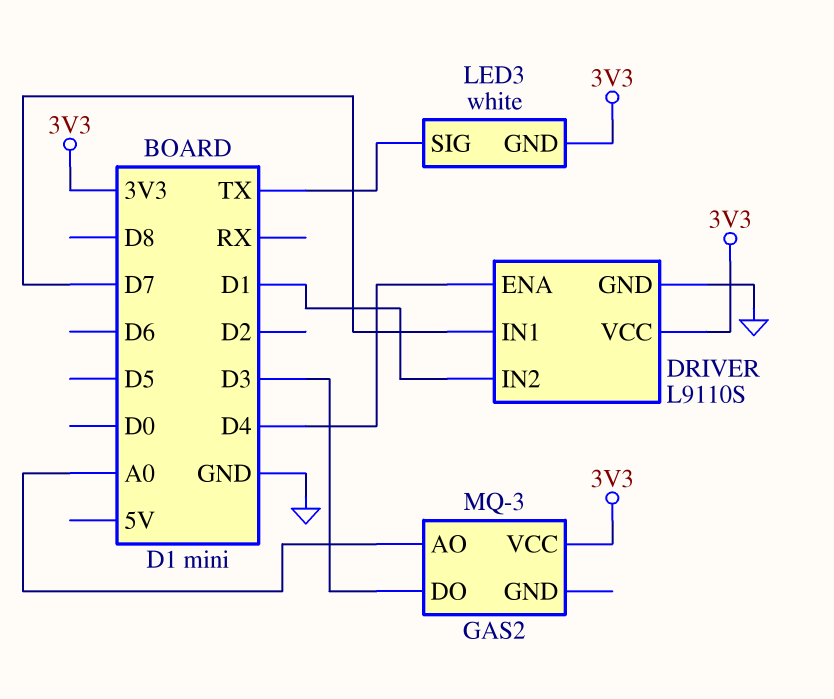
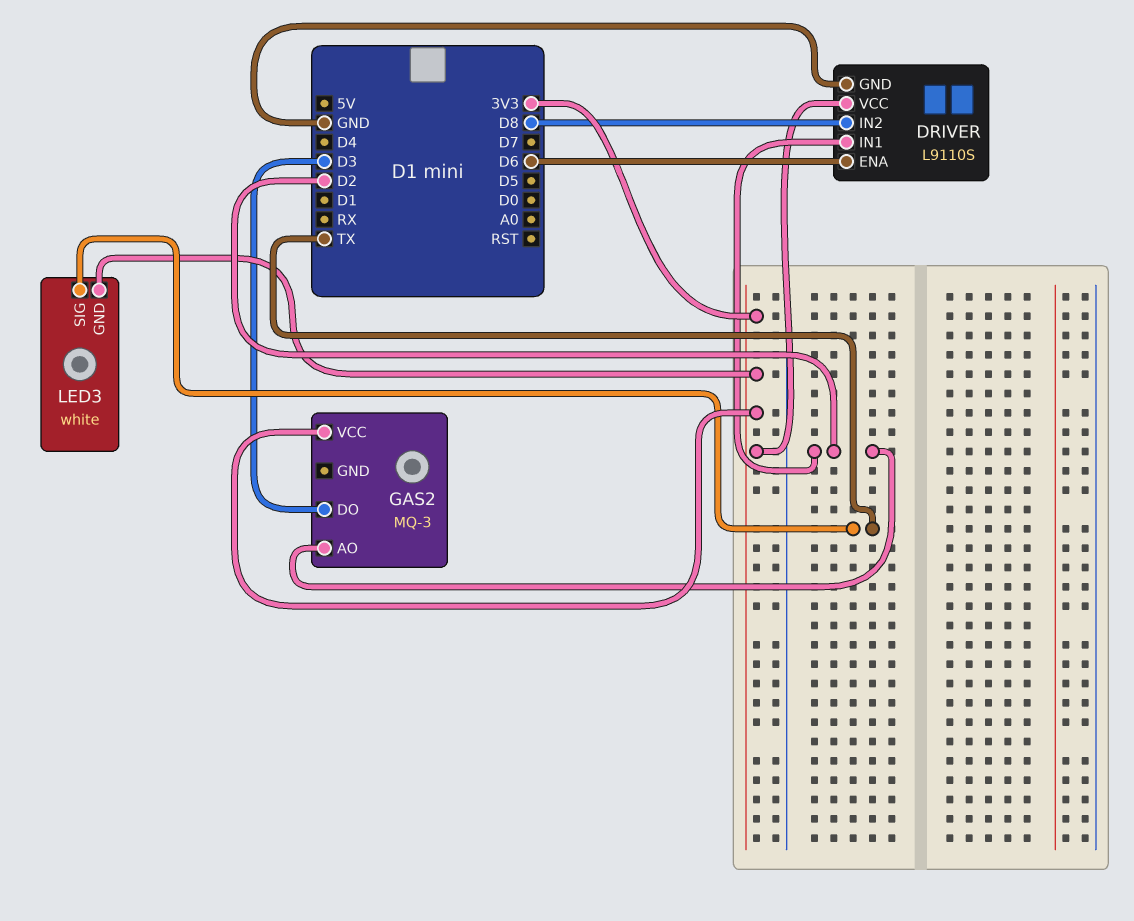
DRIVER pin ENA: D4 -> D6
DRIVER pin IN1: D7 -> D2
DRIVER pin IN2: D1 -> D8
GAS2 pin AO: A0 -> D2

